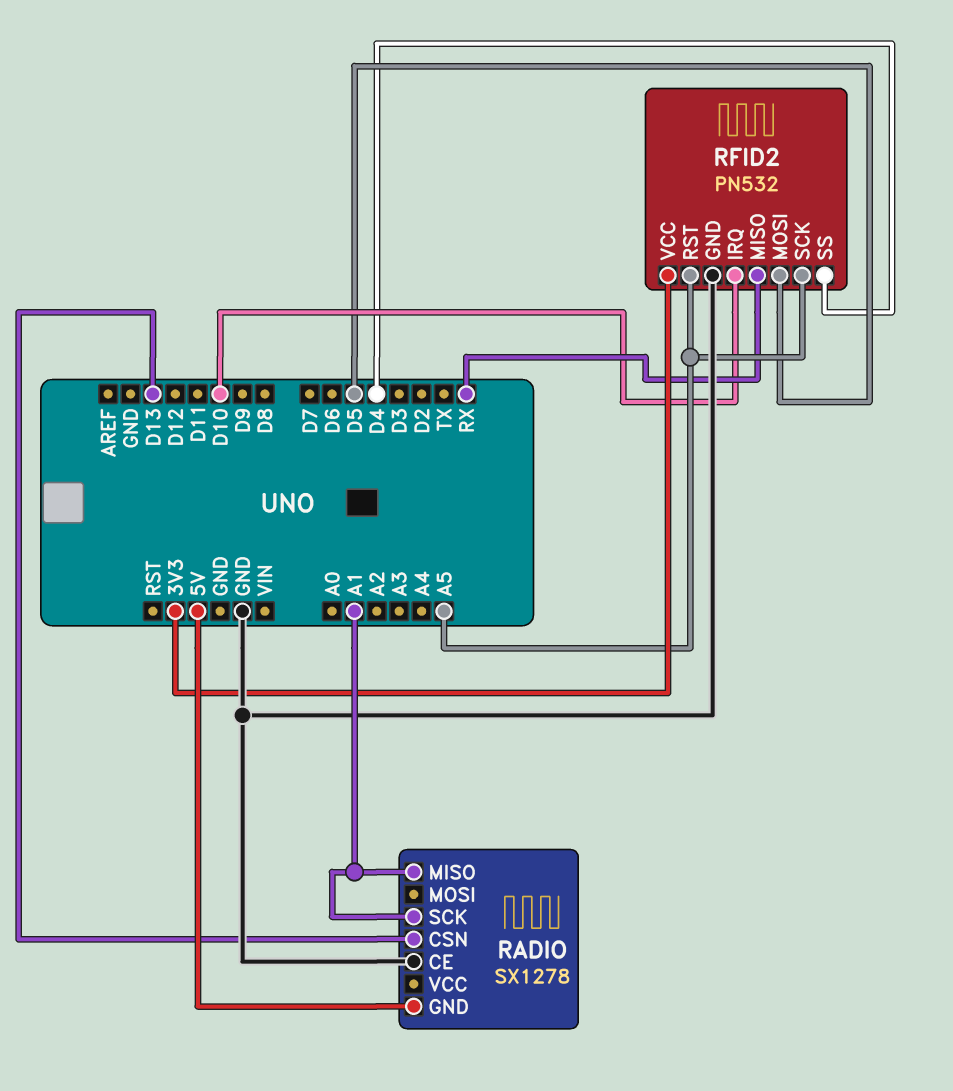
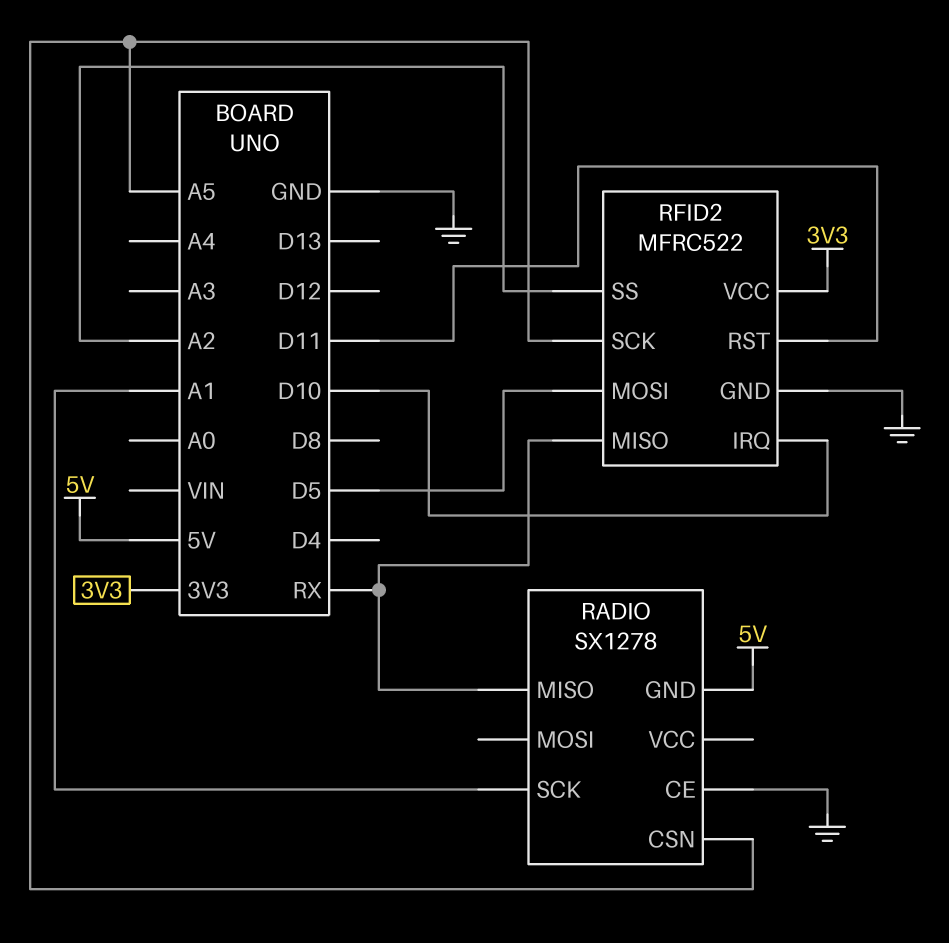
RADIO pin CSN: D13 -> A5
RADIO pin MISO: A1 -> RX
RFID2: PN532 -> MFRC522
RFID2 pin RST: A5 -> D11
RFID2 pin SS: D4 -> A2

